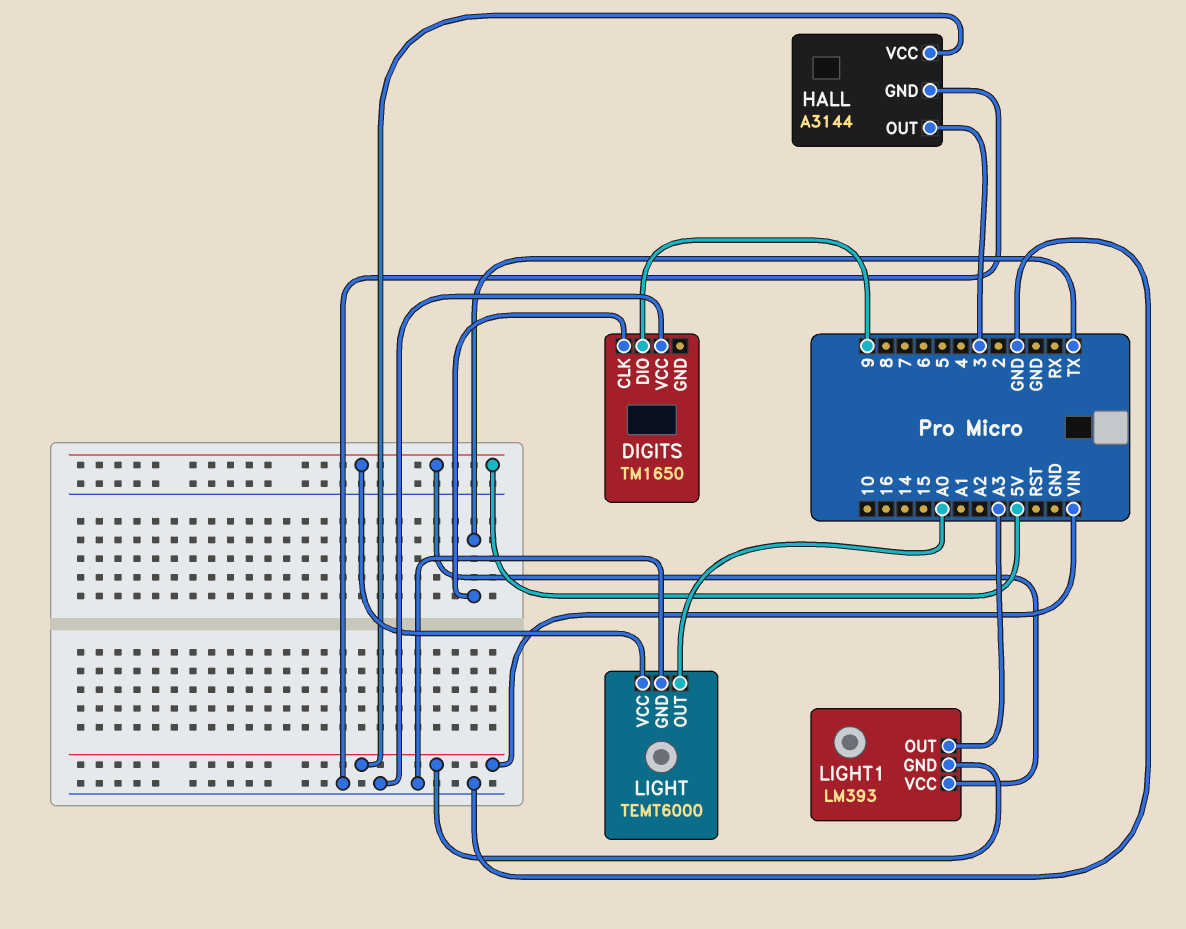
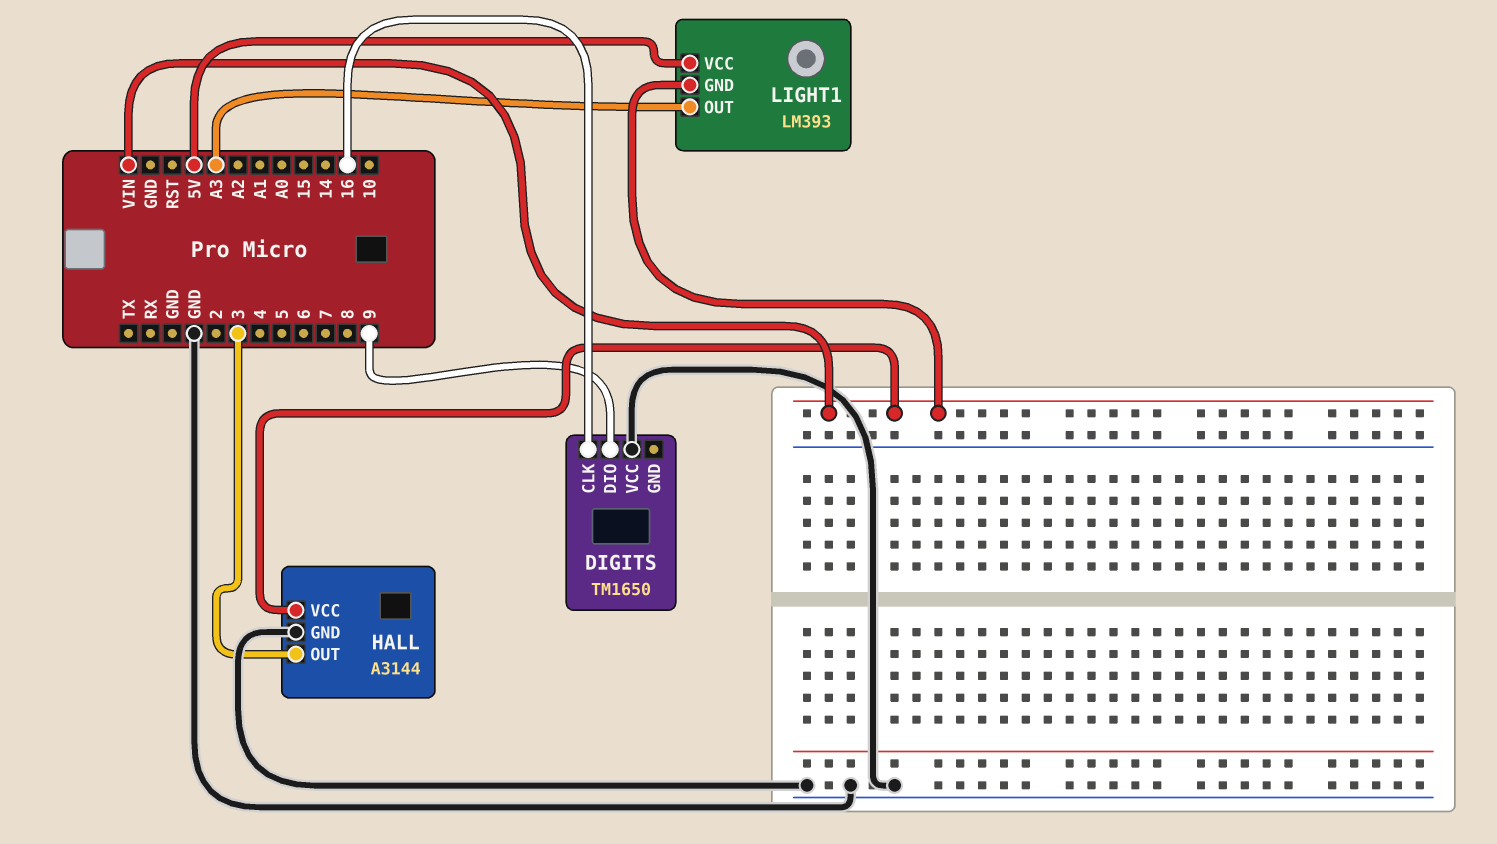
DIGITS pin CLK: TX -> 16
LIGHT: TEMT6000 -> none
LIGHT pin GND: GND -> none
LIGHT pin OUT: A0 -> none
LIGHT pin VCC: 5V -> none

